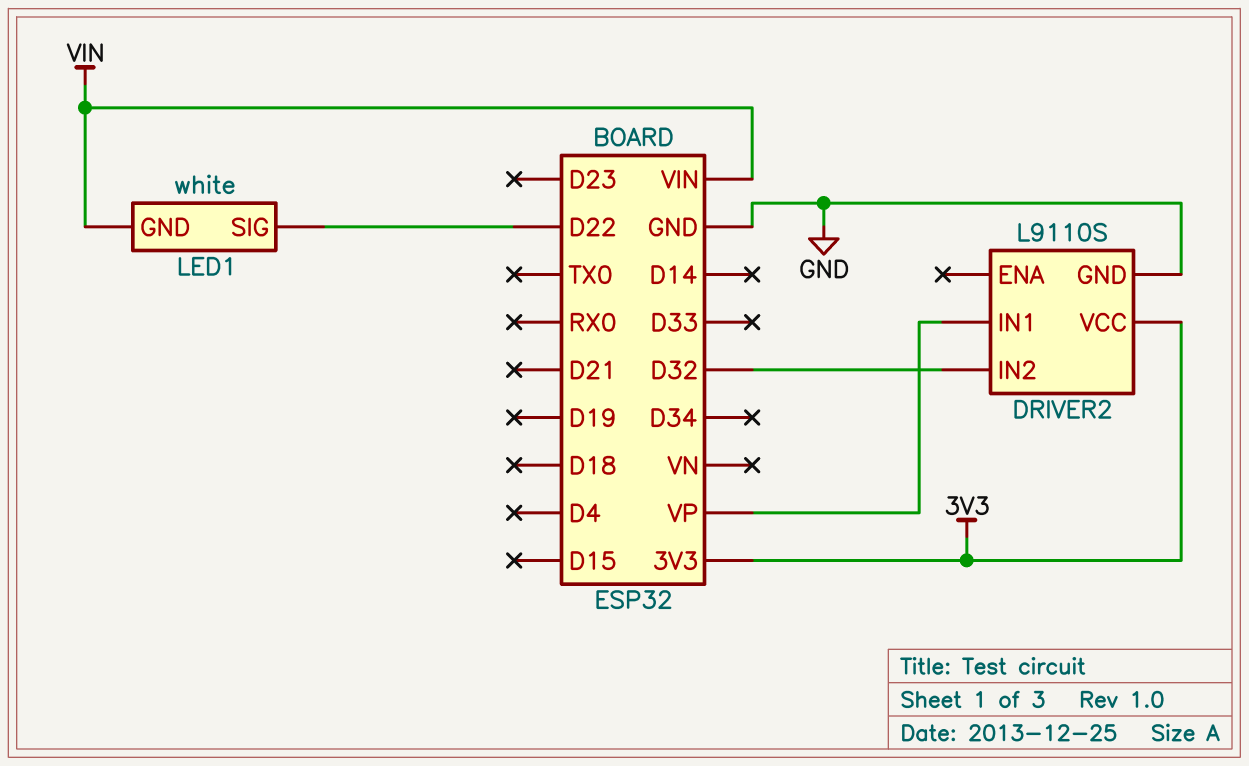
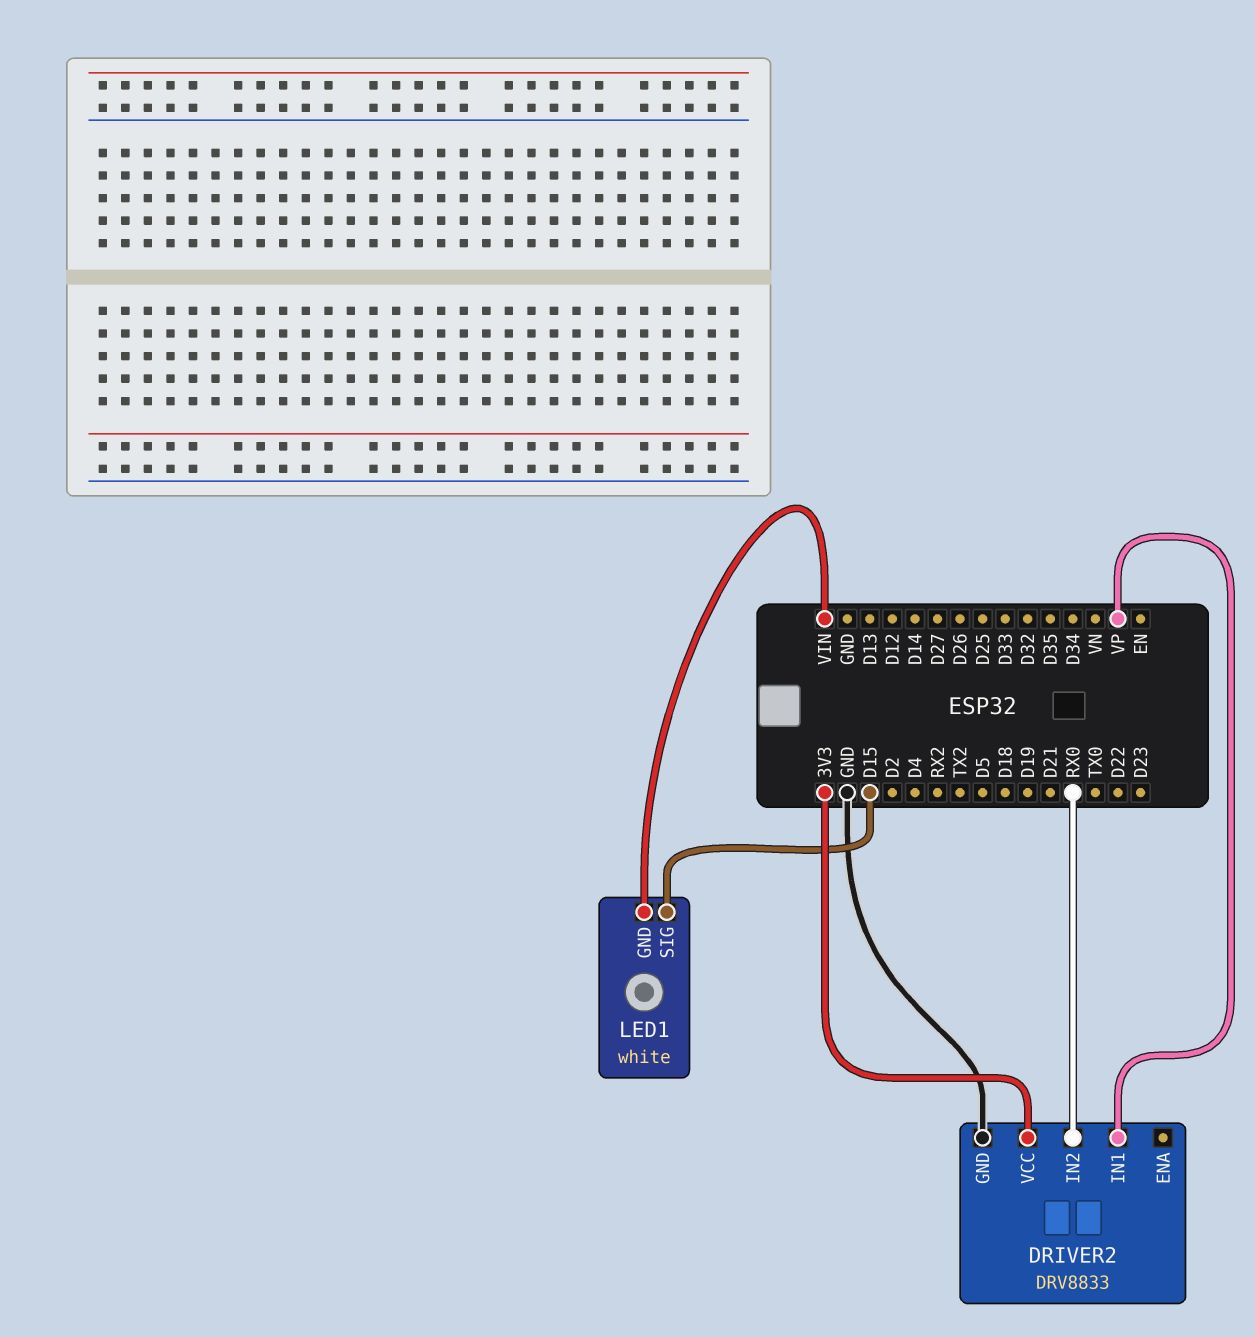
DRIVER2: L9110S -> DRV8833
DRIVER2 pin IN2: D32 -> RX0
LED1 pin SIG: D22 -> D15

